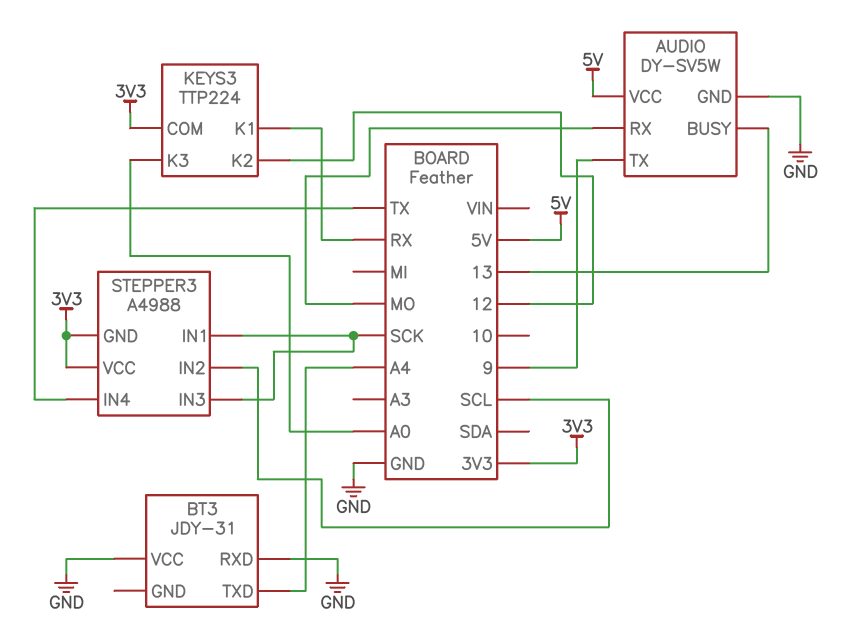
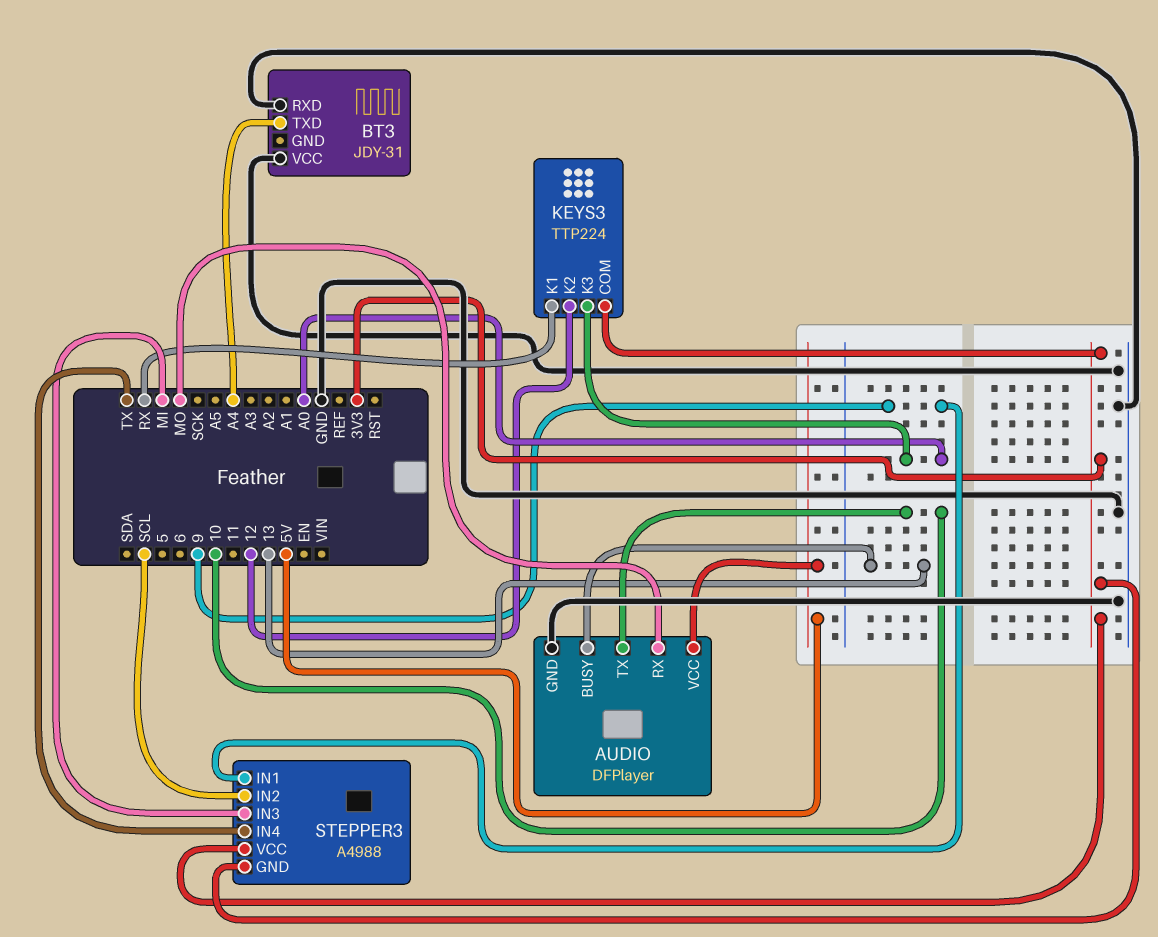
AUDIO: DY-SV5W -> DFPlayer
AUDIO pin TX: 9 -> 10
STEPPER3 pin IN1: SCK -> 9
STEPPER3 pin IN3: SCK -> MI

